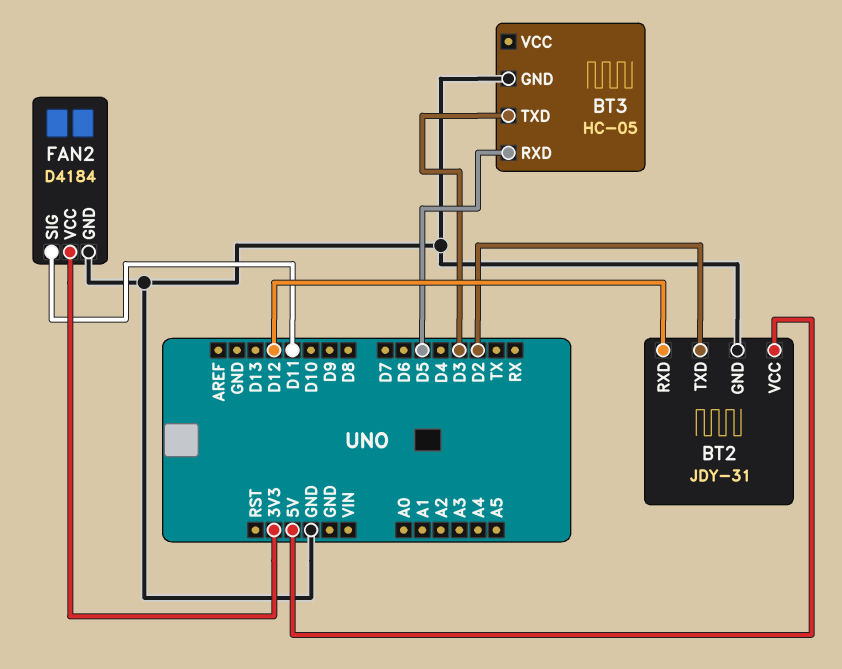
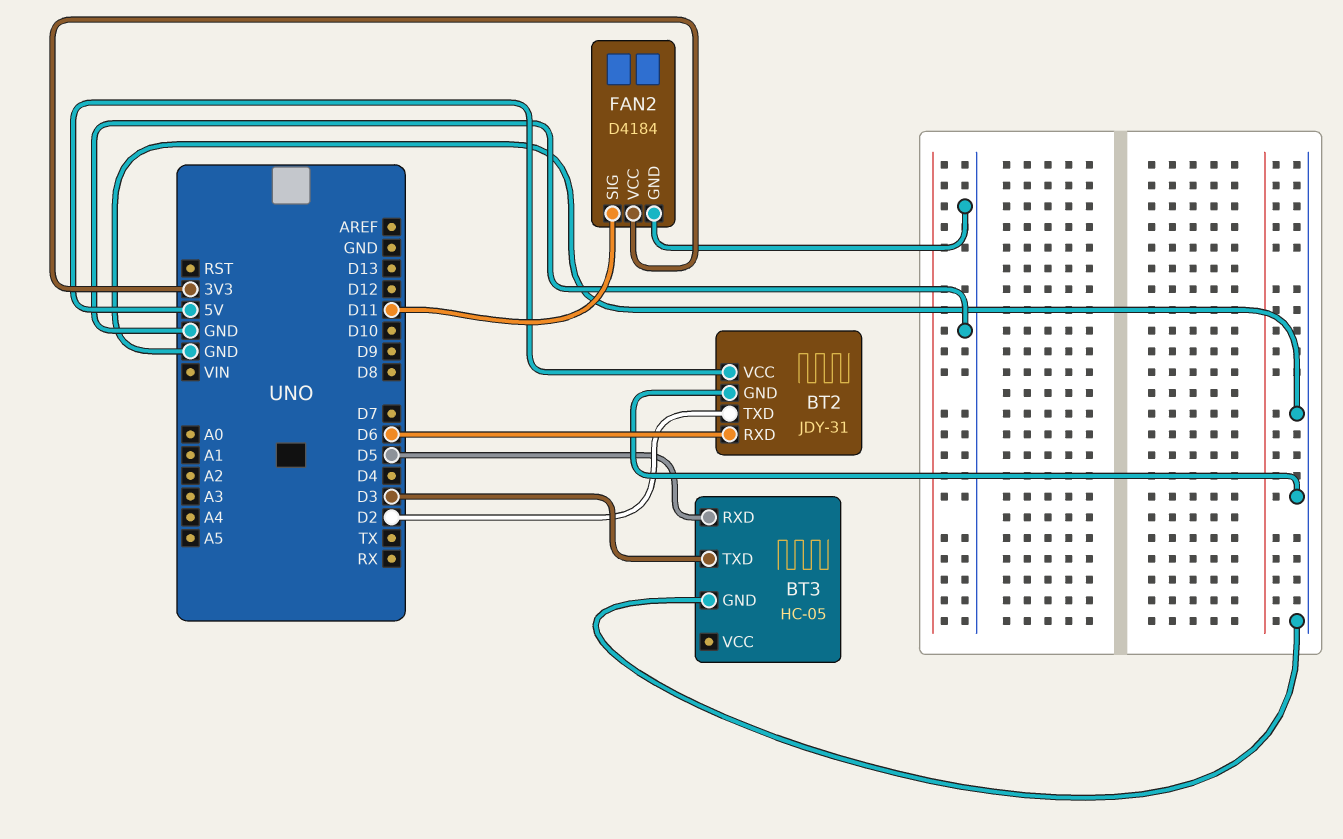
BT2 pin RXD: D12 -> D6

